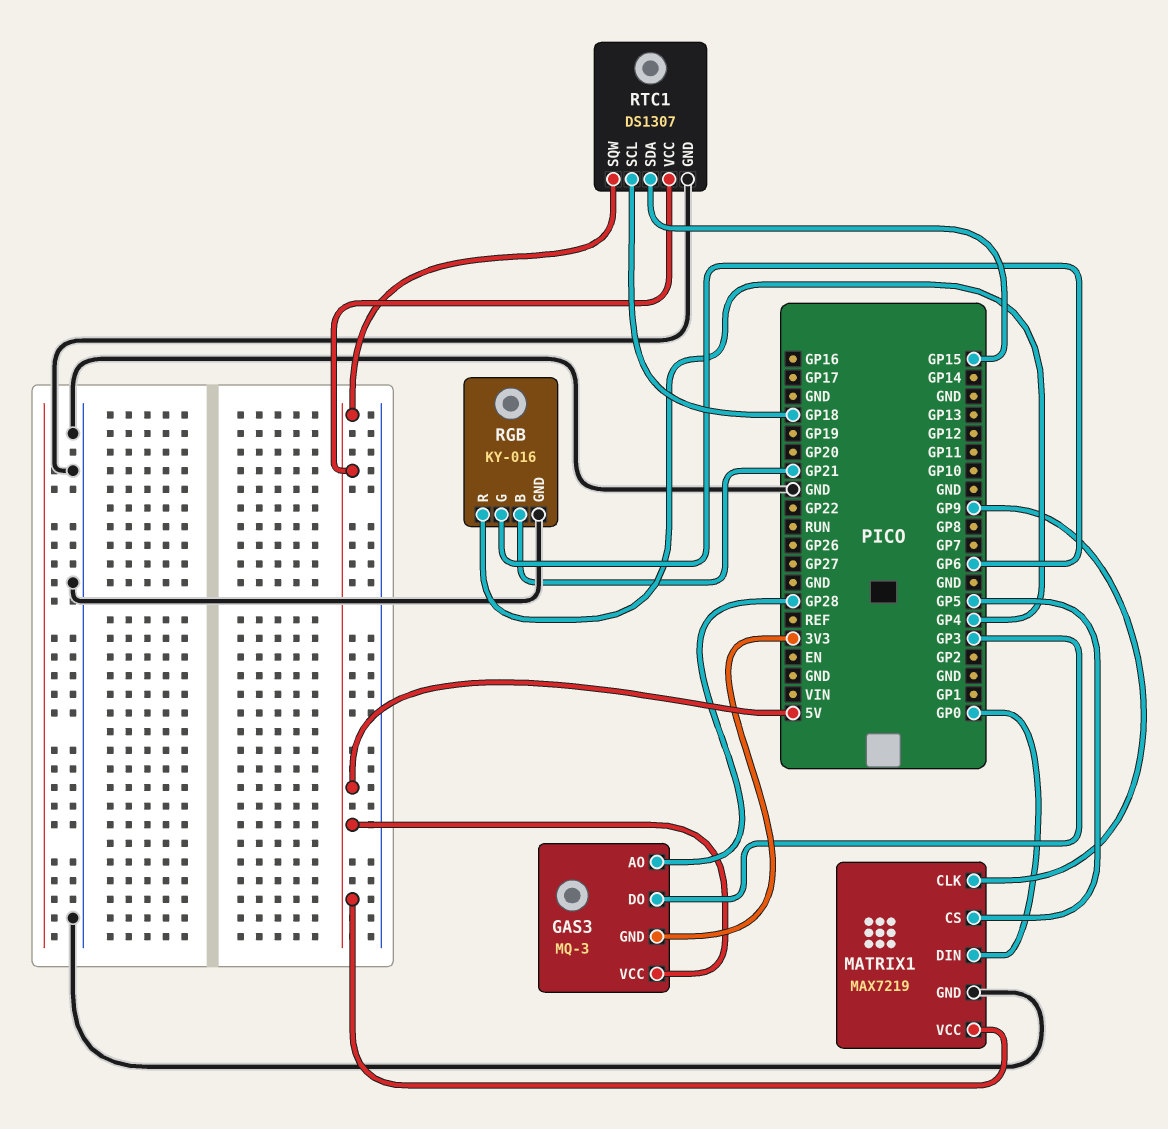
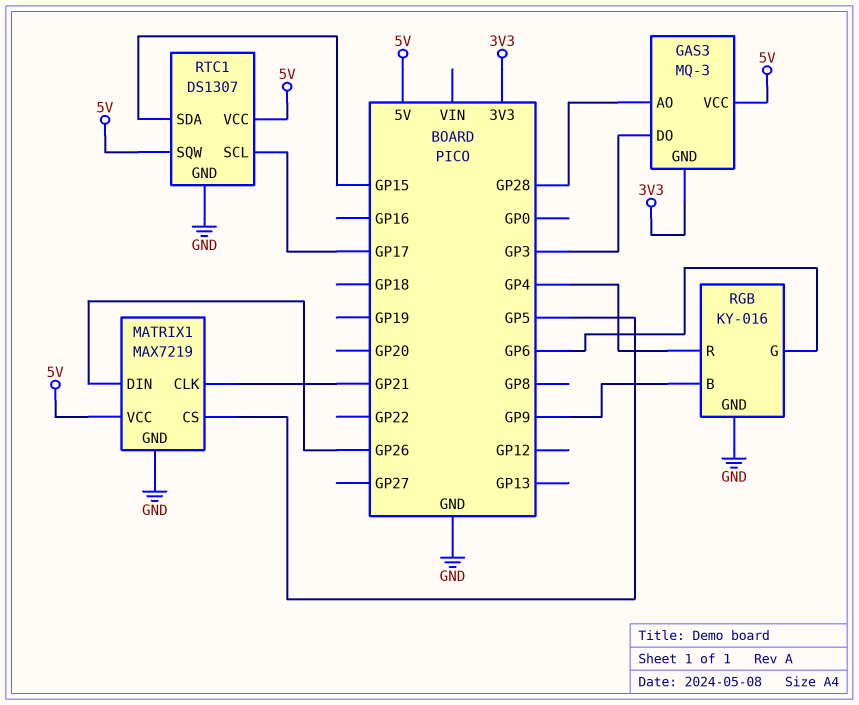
MATRIX1 pin CLK: GP9 -> GP21
MATRIX1 pin DIN: GP0 -> GP26
RGB pin B: GP21 -> GP9
RTC1 pin SCL: GP18 -> GP17

